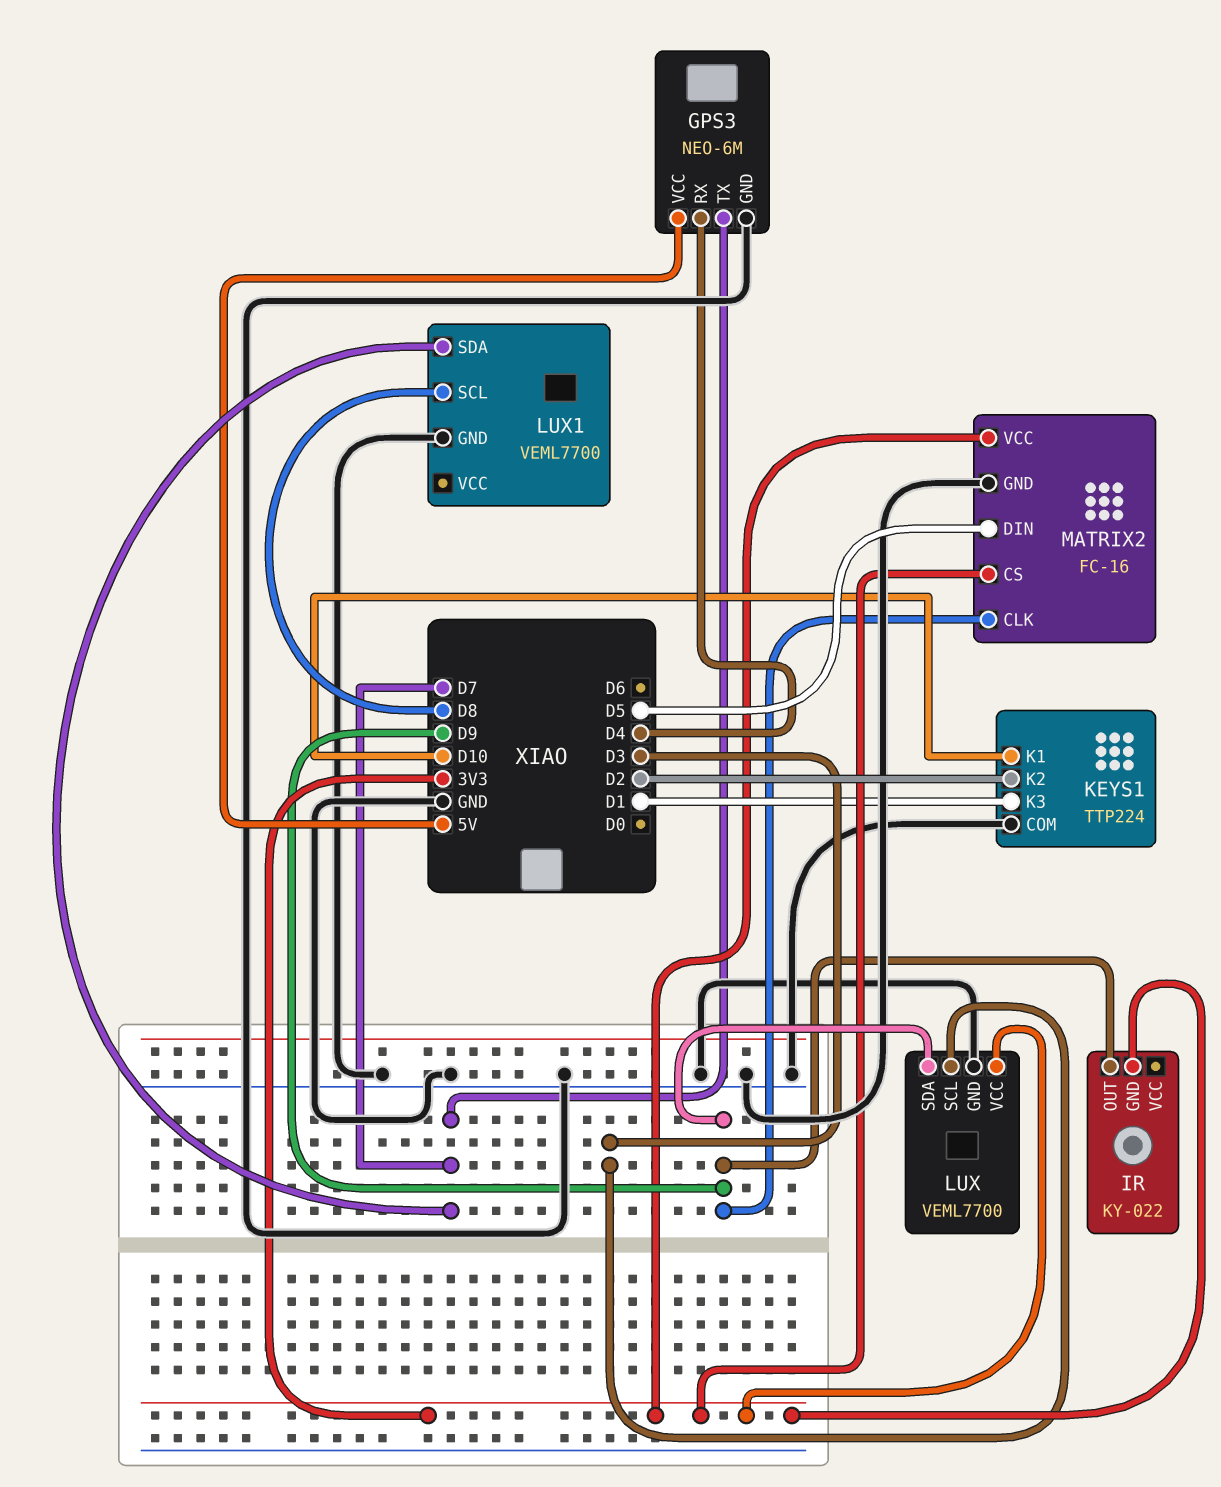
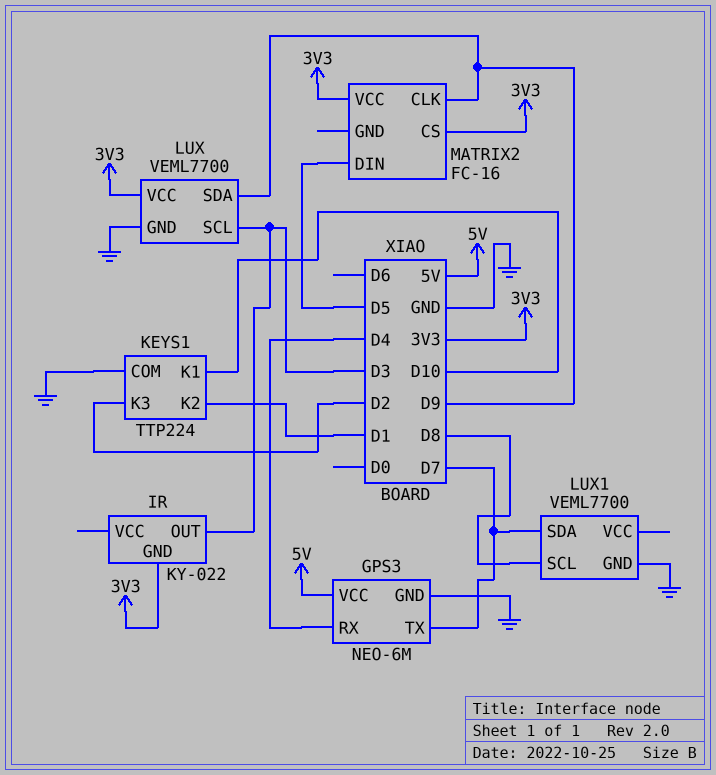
IR pin OUT: D9 -> D3
KEYS1 pin K2: D2 -> D1
KEYS1 pin K3: D1 -> D2
MATRIX2 pin GND: GND -> none

